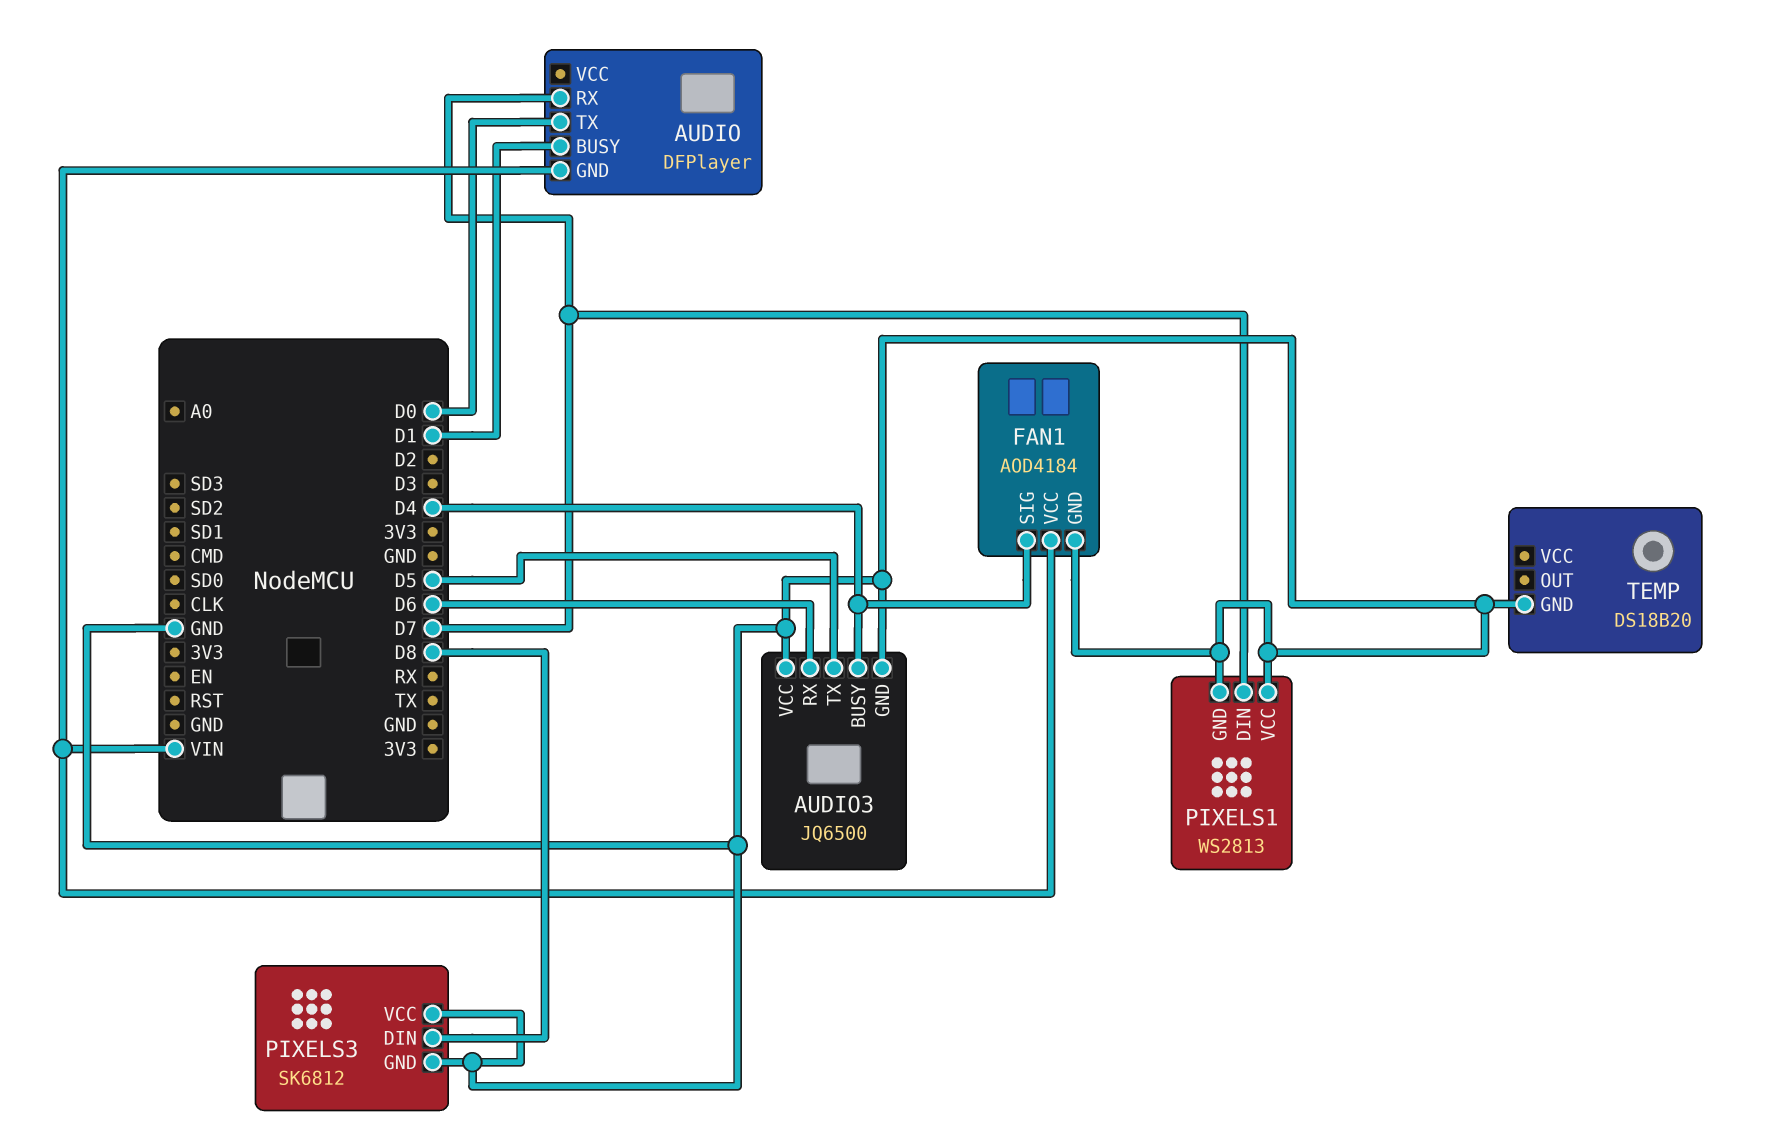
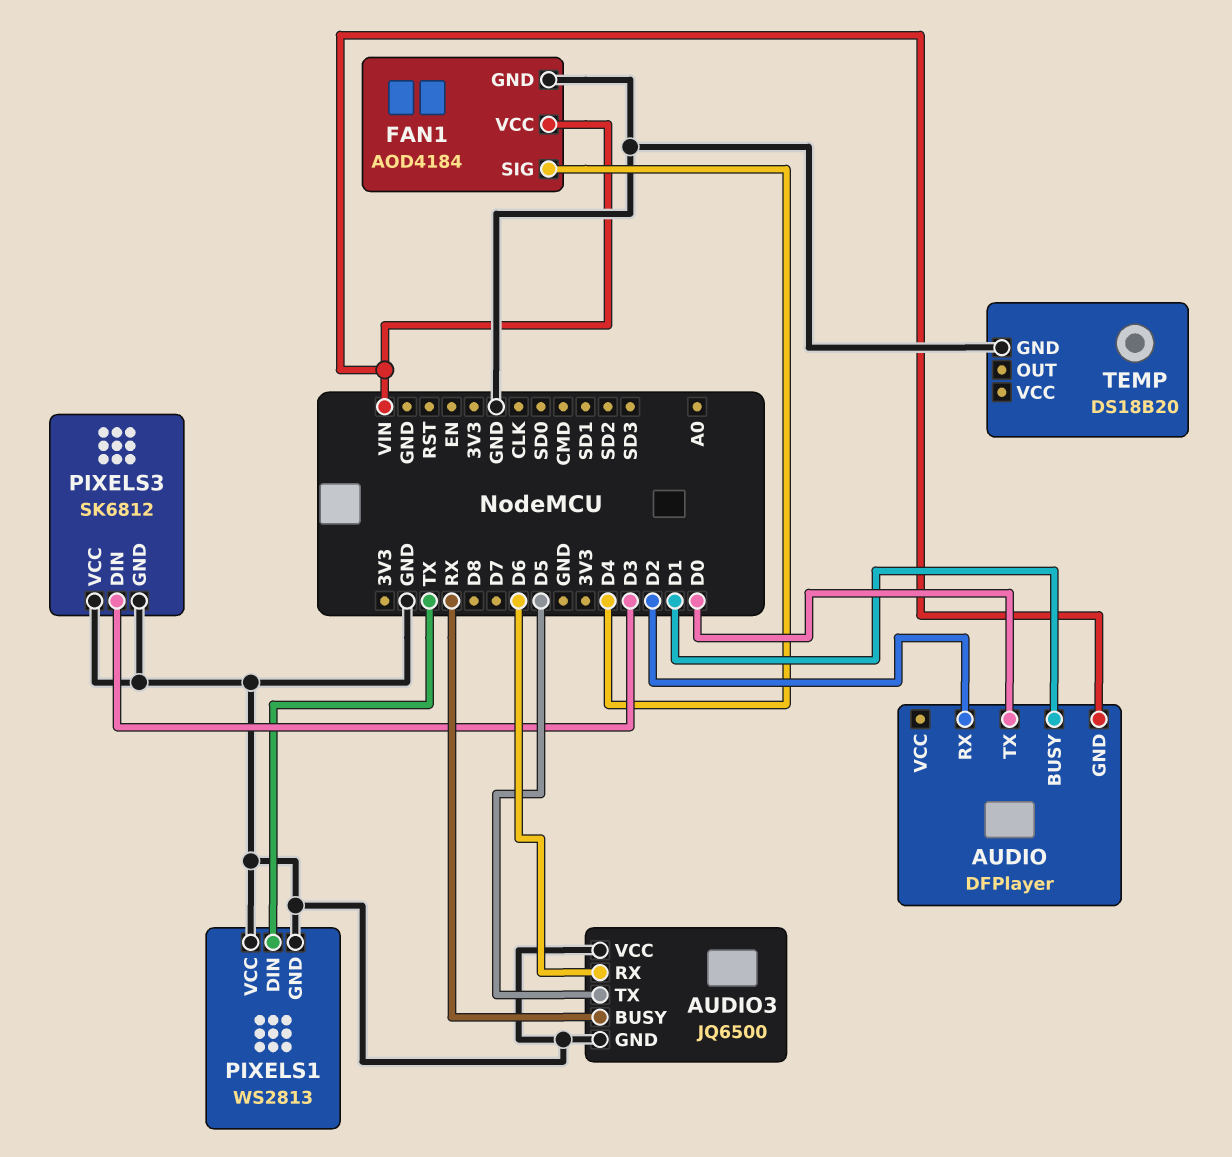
AUDIO pin RX: D7 -> D2
AUDIO3 pin BUSY: D4 -> RX
PIXELS1 pin DIN: D7 -> TX
PIXELS3 pin DIN: D8 -> D3

